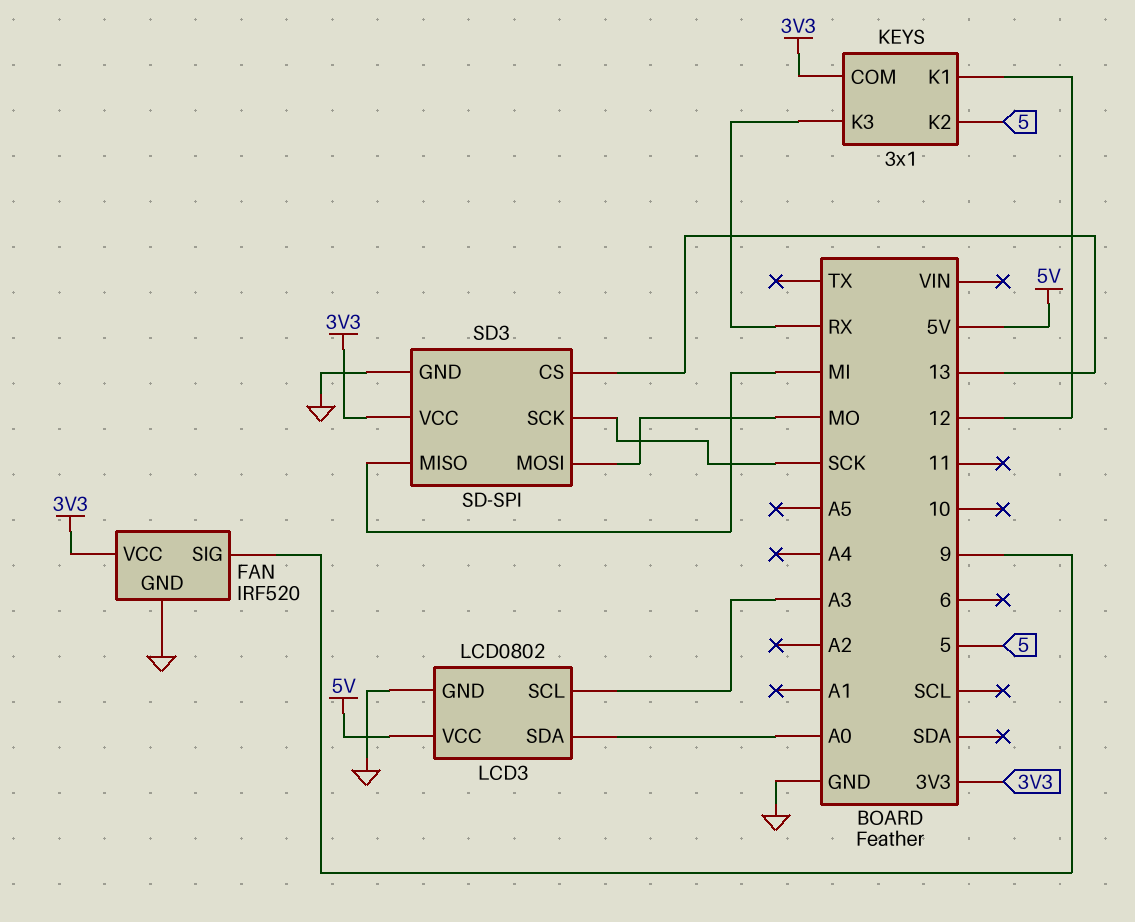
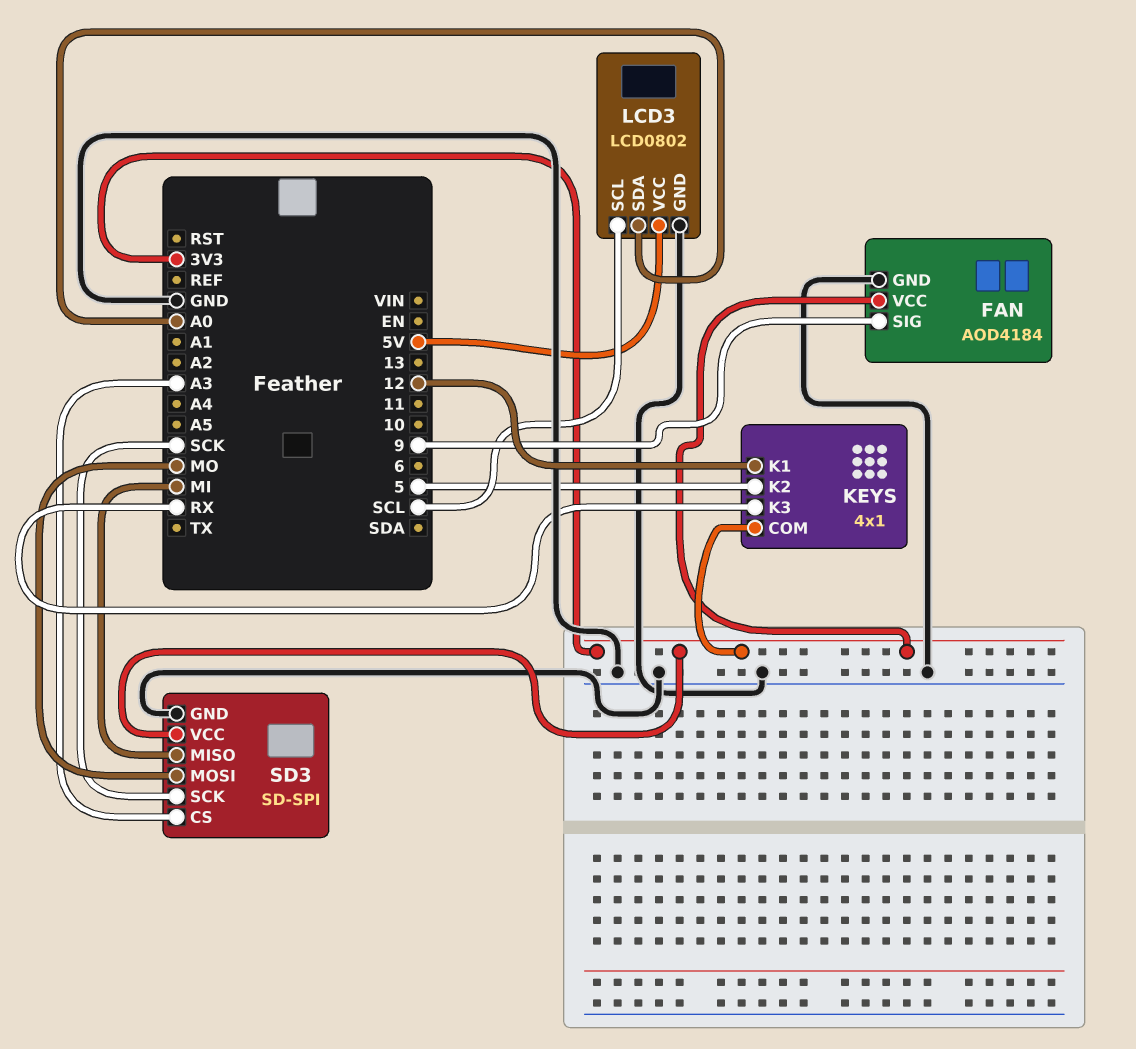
FAN: IRF520 -> AOD4184
KEYS: 3x1 -> 4x1
LCD3 pin SCL: A3 -> SCL
SD3 pin CS: 13 -> A3

